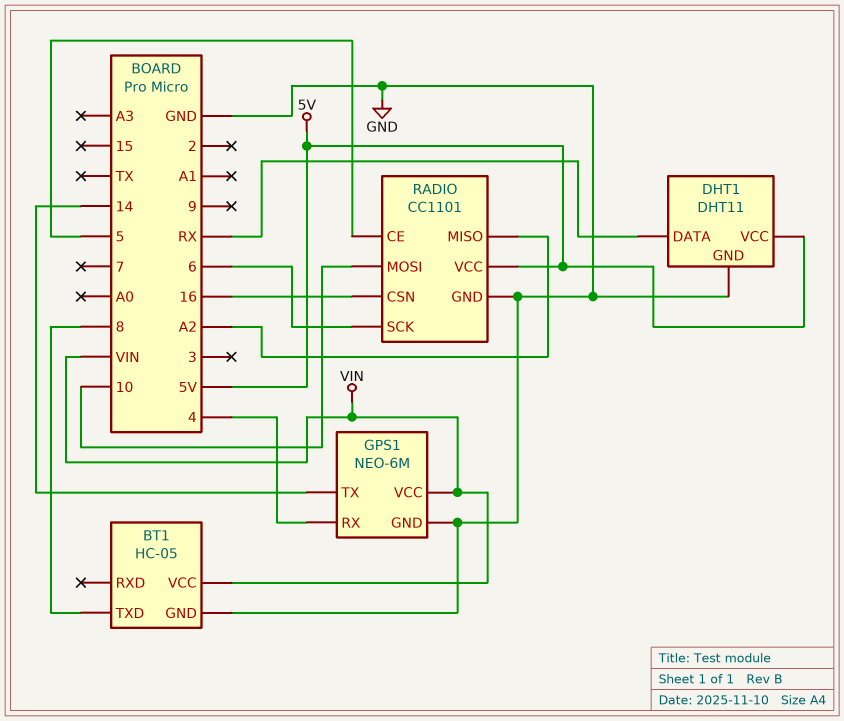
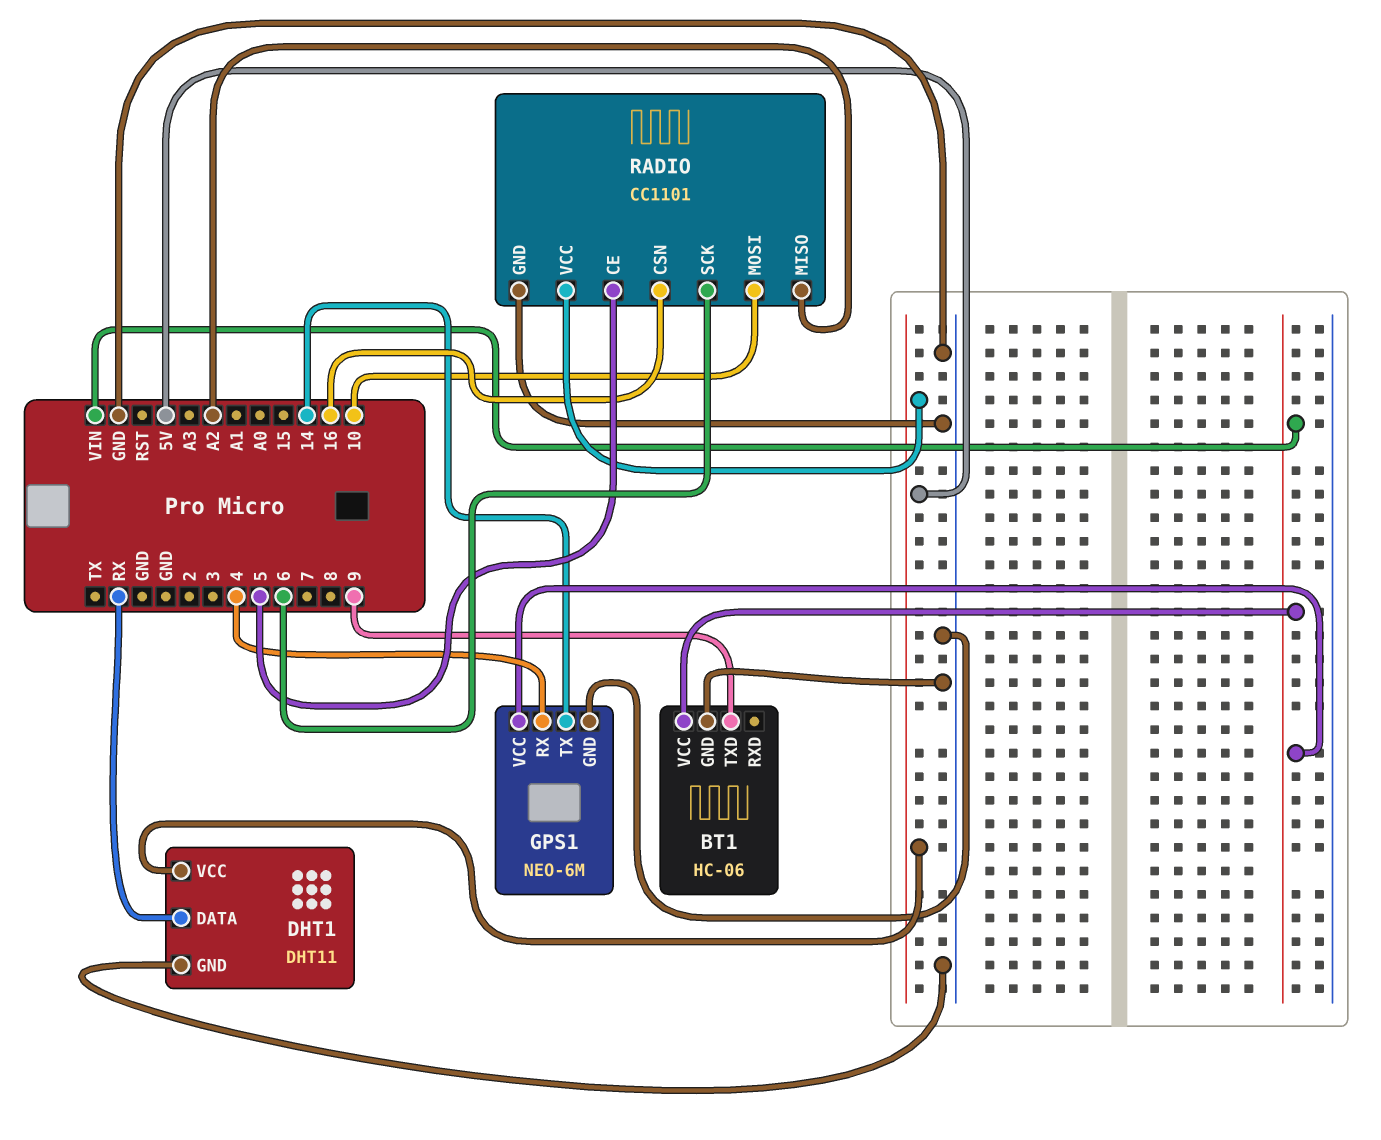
BT1: HC-05 -> HC-06
BT1 pin TXD: 8 -> 9

